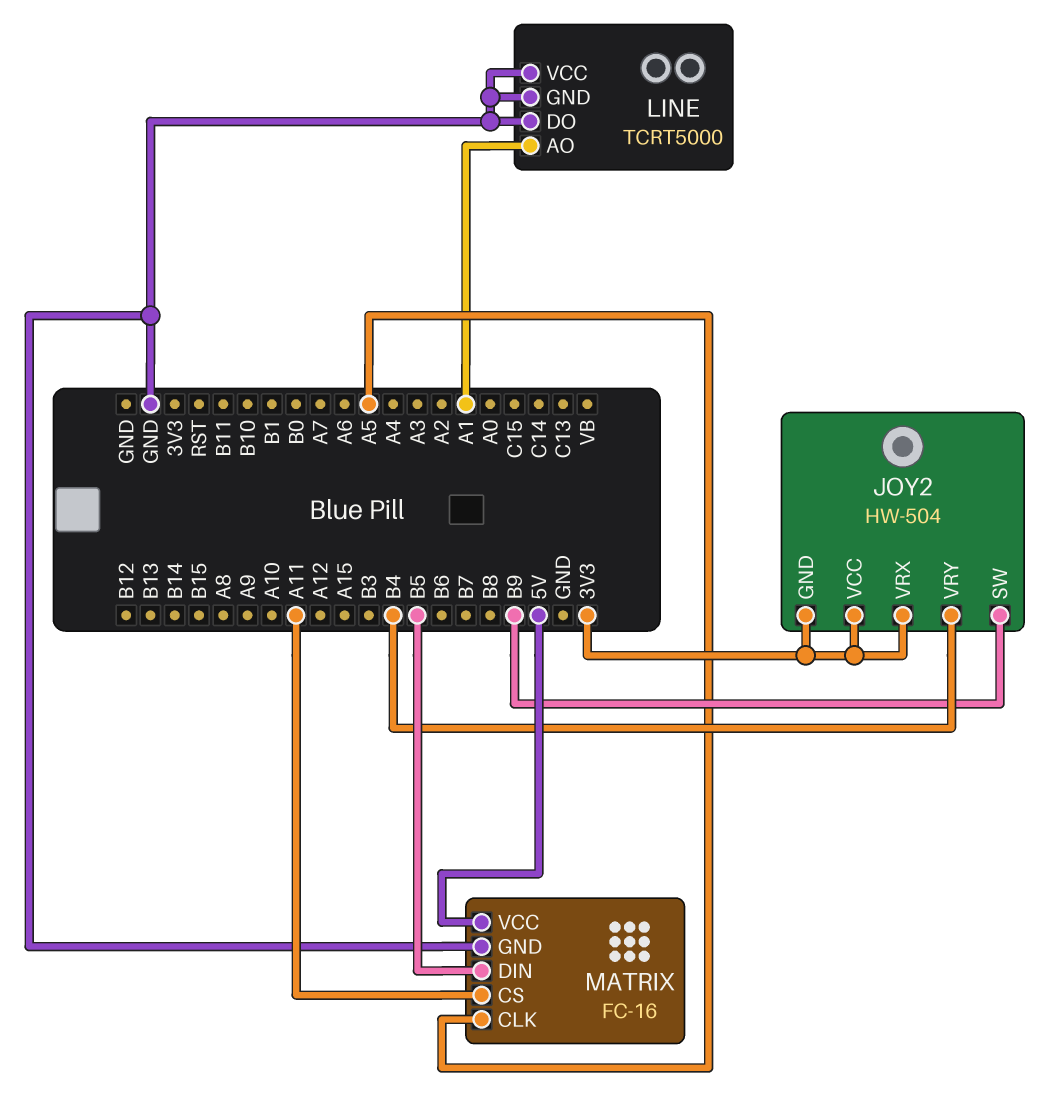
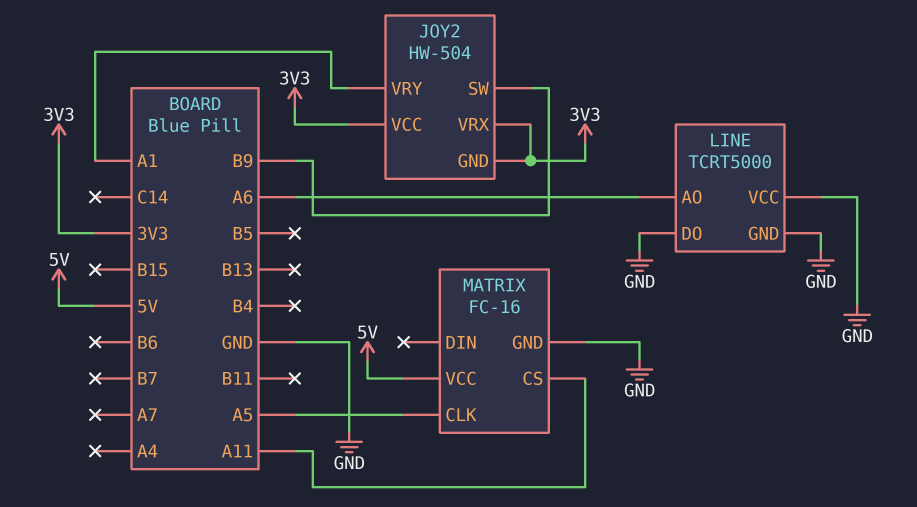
JOY2 pin VRY: B4 -> A1
LINE pin AO: A1 -> A6
MATRIX pin DIN: B5 -> none

